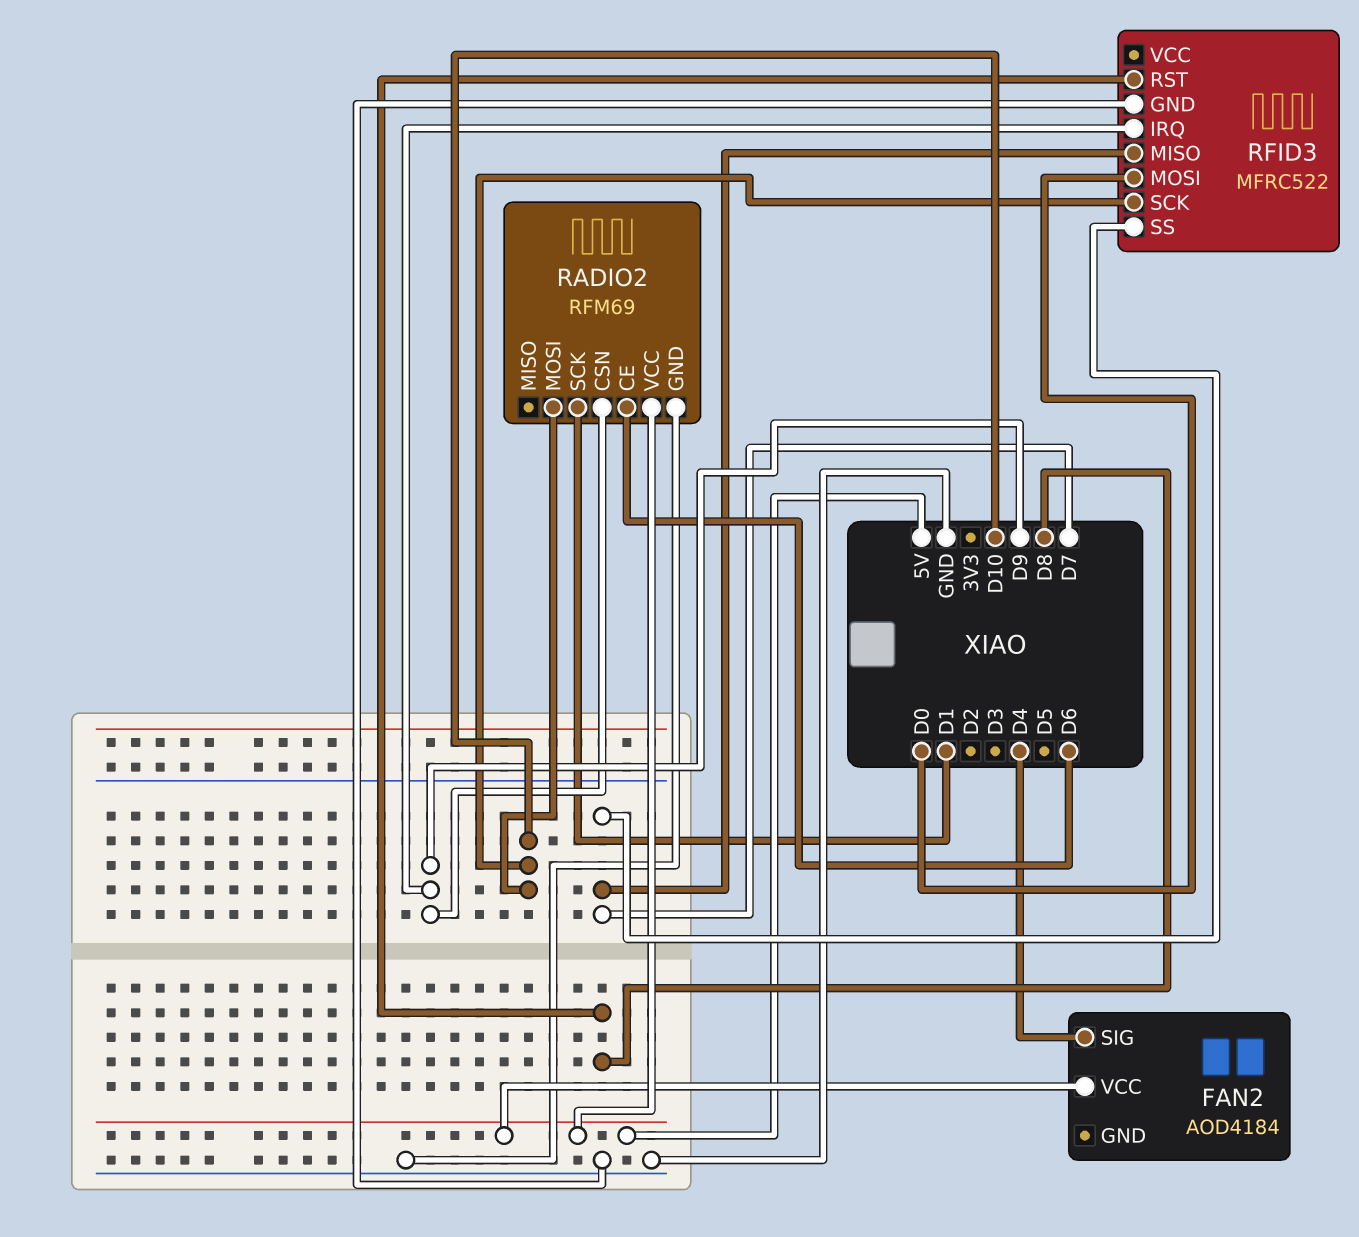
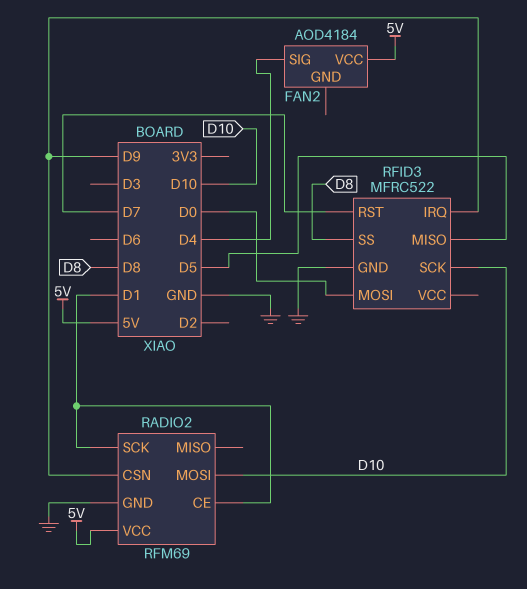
RADIO2 pin CE: D6 -> D1
RFID3 pin MISO: D7 -> D5
RFID3 pin RST: D8 -> D7
RFID3 pin SS: D7 -> D8

